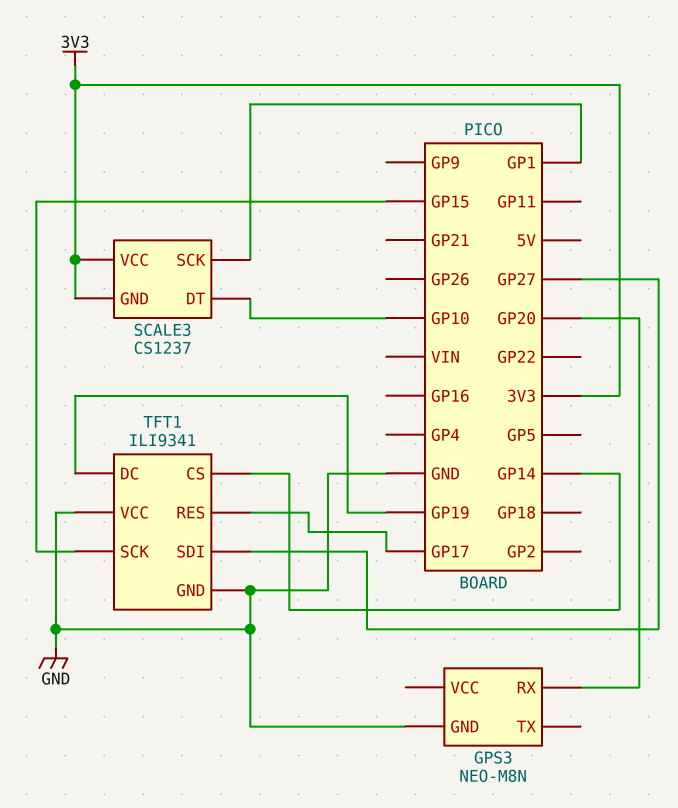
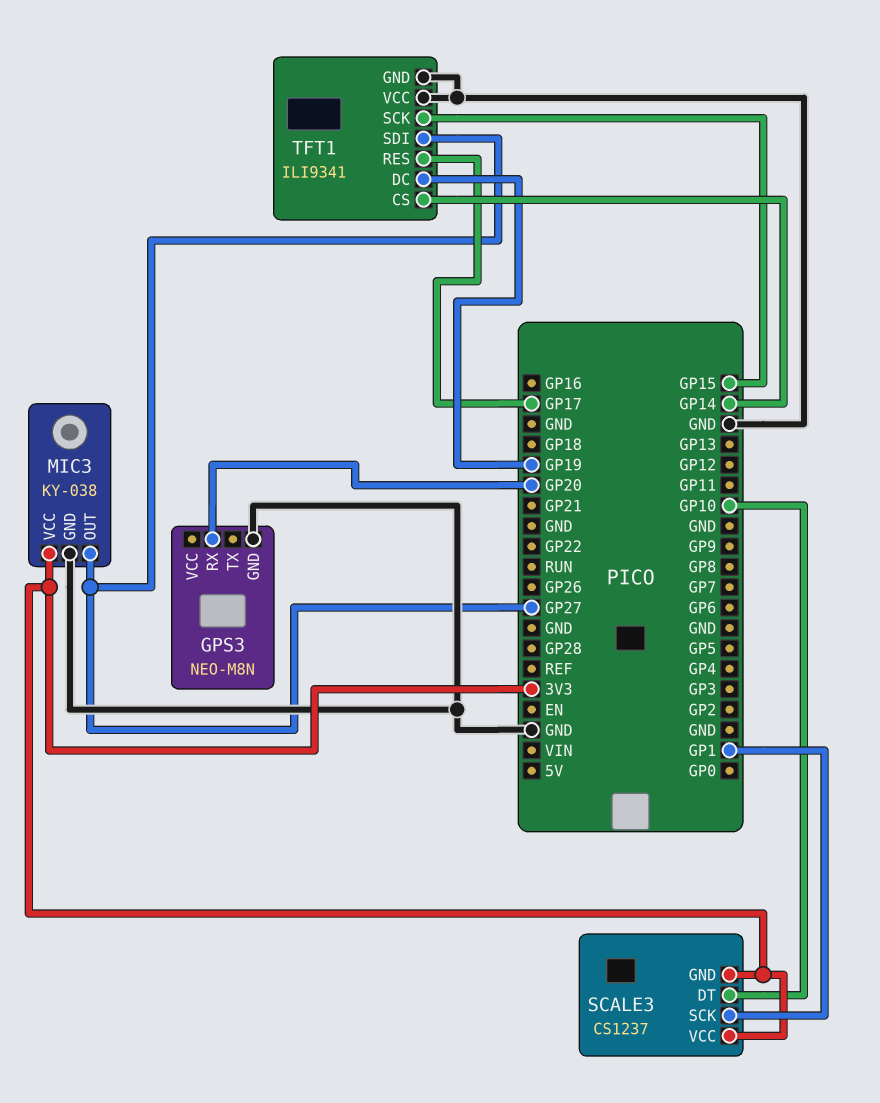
MIC3: none -> KY-038
MIC3 pin GND: none -> GND
MIC3 pin OUT: none -> GP27
MIC3 pin VCC: none -> 3V3

